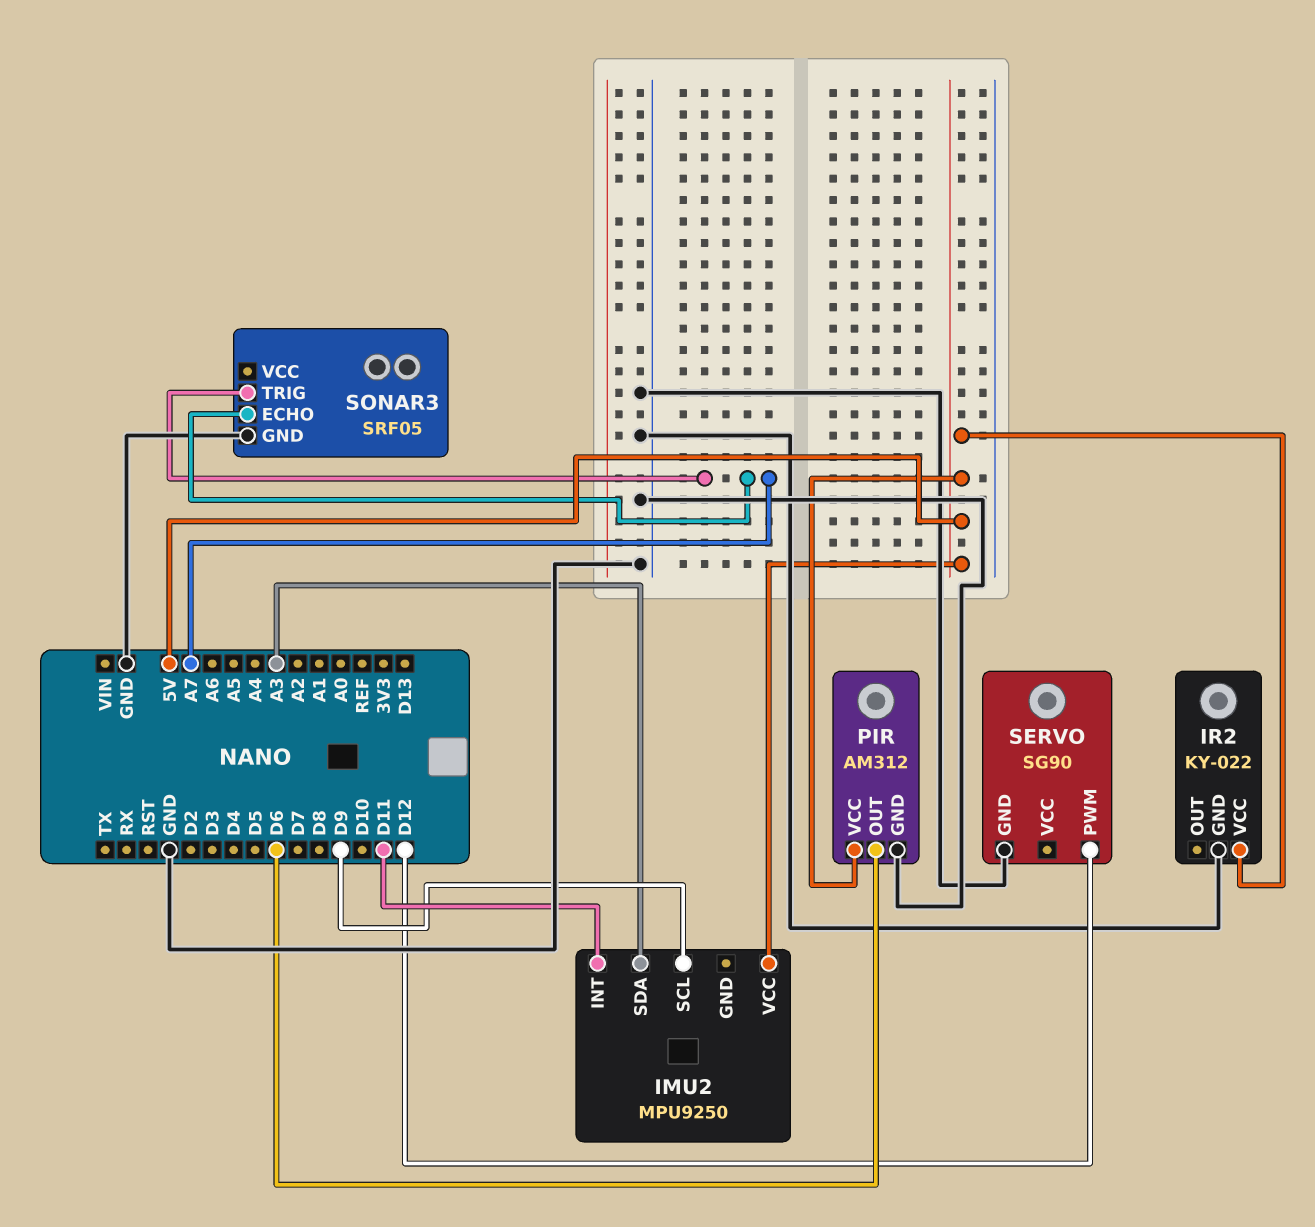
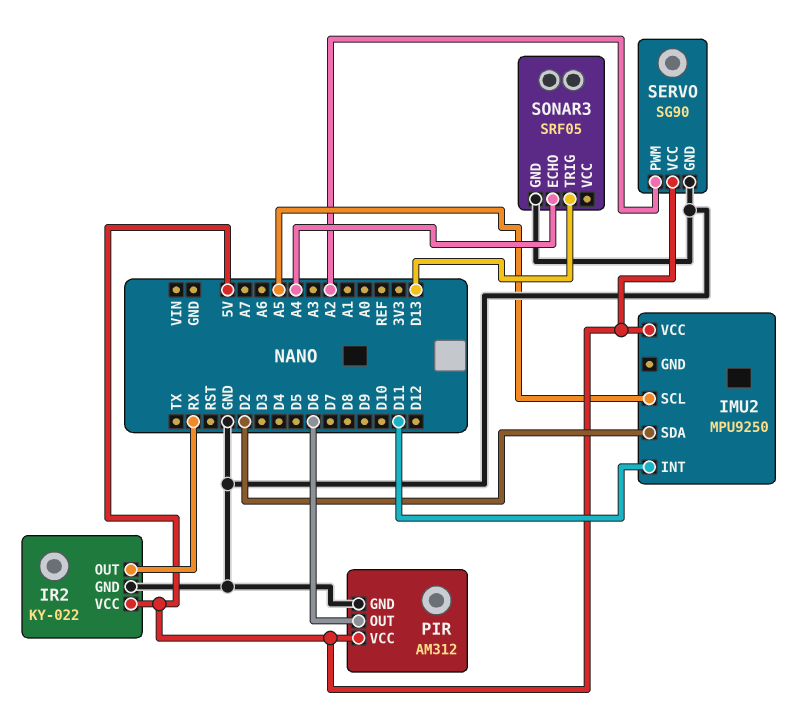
IMU2 pin SCL: D9 -> A5
IMU2 pin SDA: A3 -> D2
IR2 pin OUT: none -> RX
SERVO pin PWM: D12 -> A2
SERVO pin VCC: none -> 5V
SONAR3 pin ECHO: A7 -> A4
SONAR3 pin TRIG: A7 -> D13

